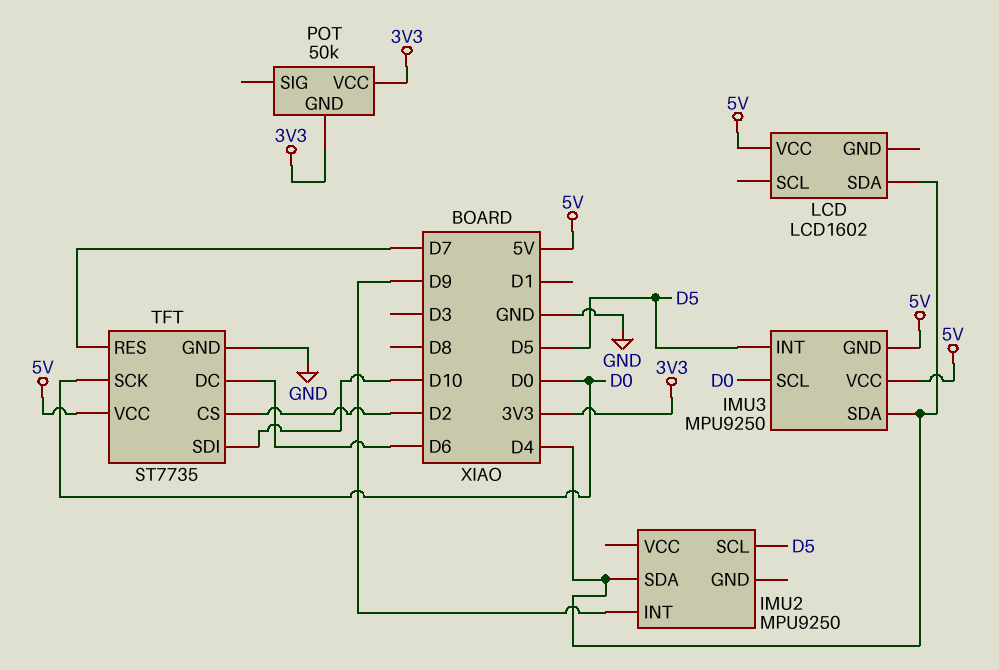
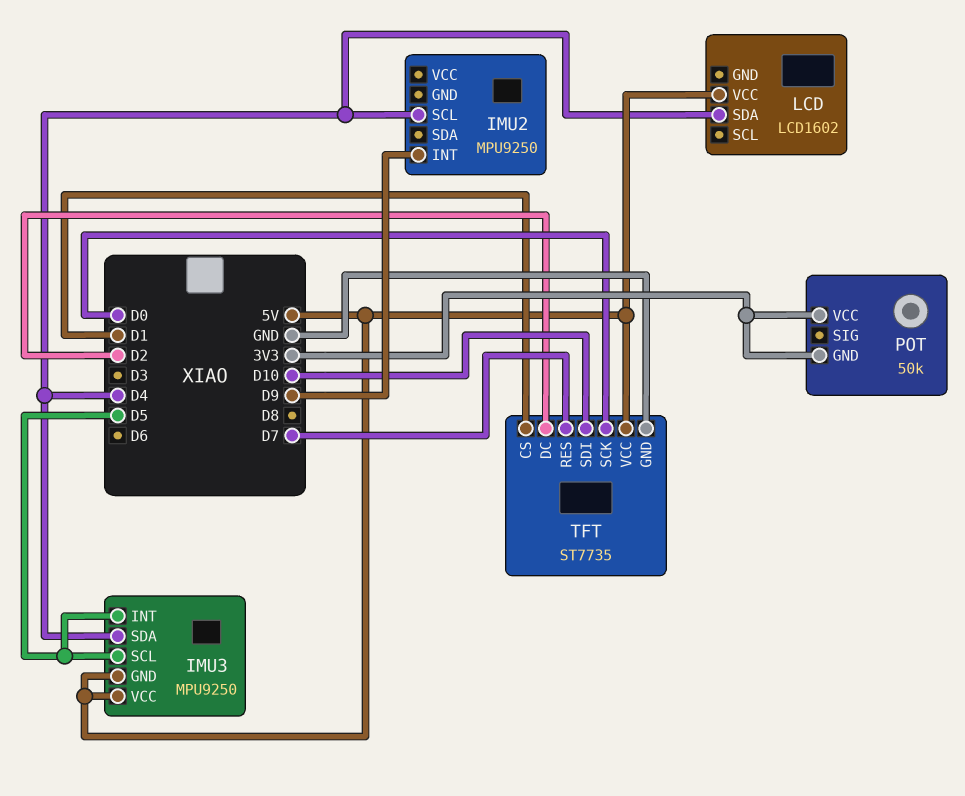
IMU2 pin SCL: D5 -> D4
IMU2 pin SDA: D4 -> none
IMU3 pin SCL: D0 -> D5
TFT pin CS: D2 -> D1
TFT pin DC: D6 -> D2

